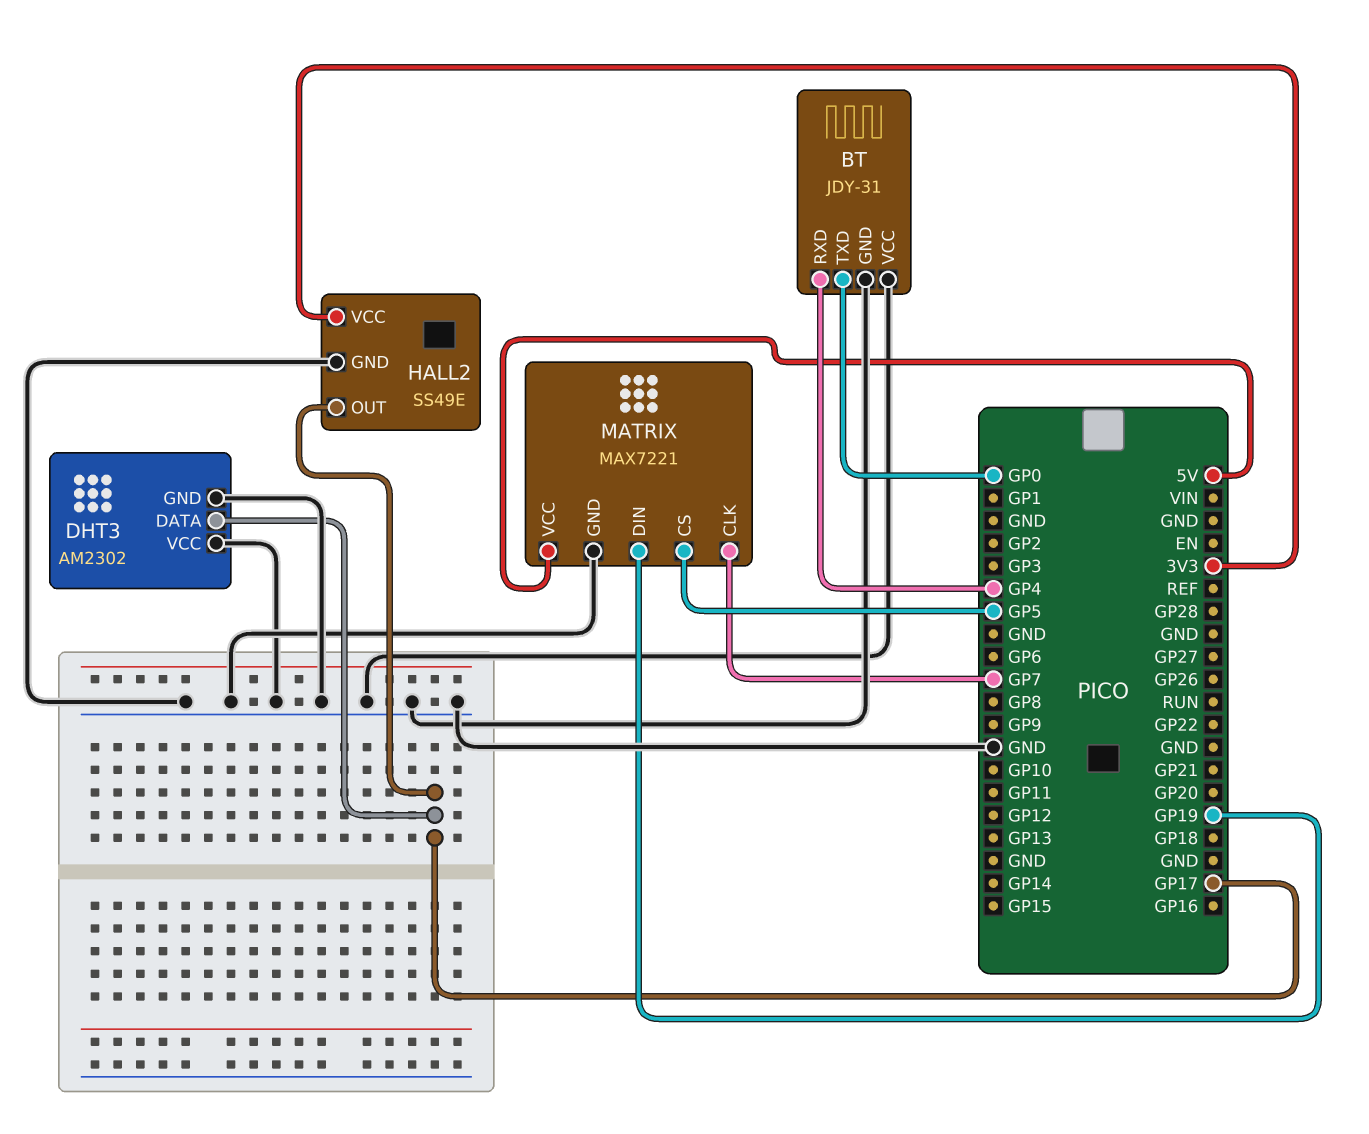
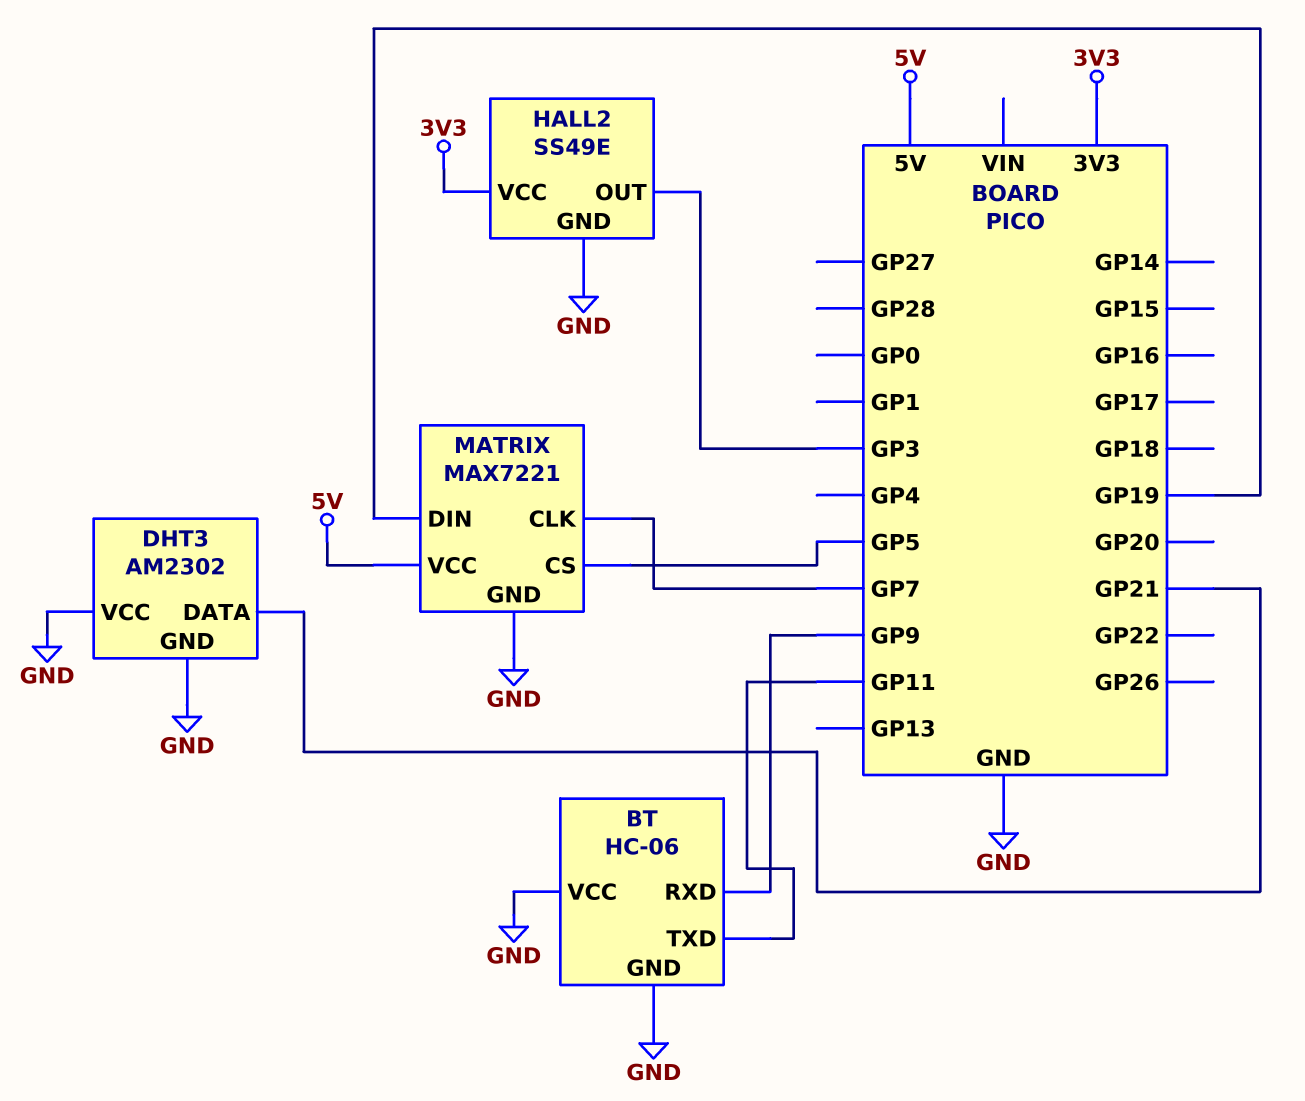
BT: JDY-31 -> HC-06
BT pin RXD: GP4 -> GP9
BT pin TXD: GP0 -> GP11
DHT3 pin DATA: GP17 -> GP21
HALL2 pin OUT: GP17 -> GP3

